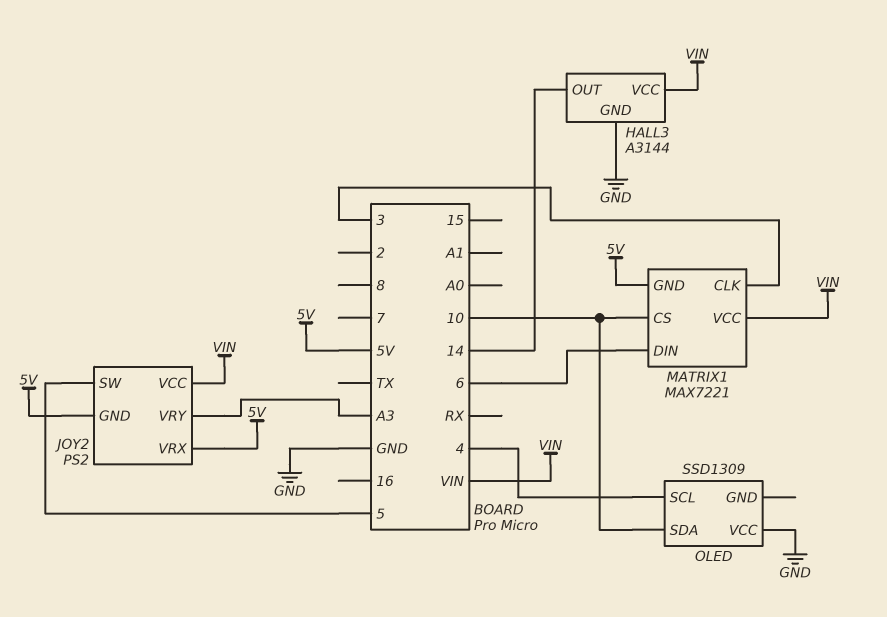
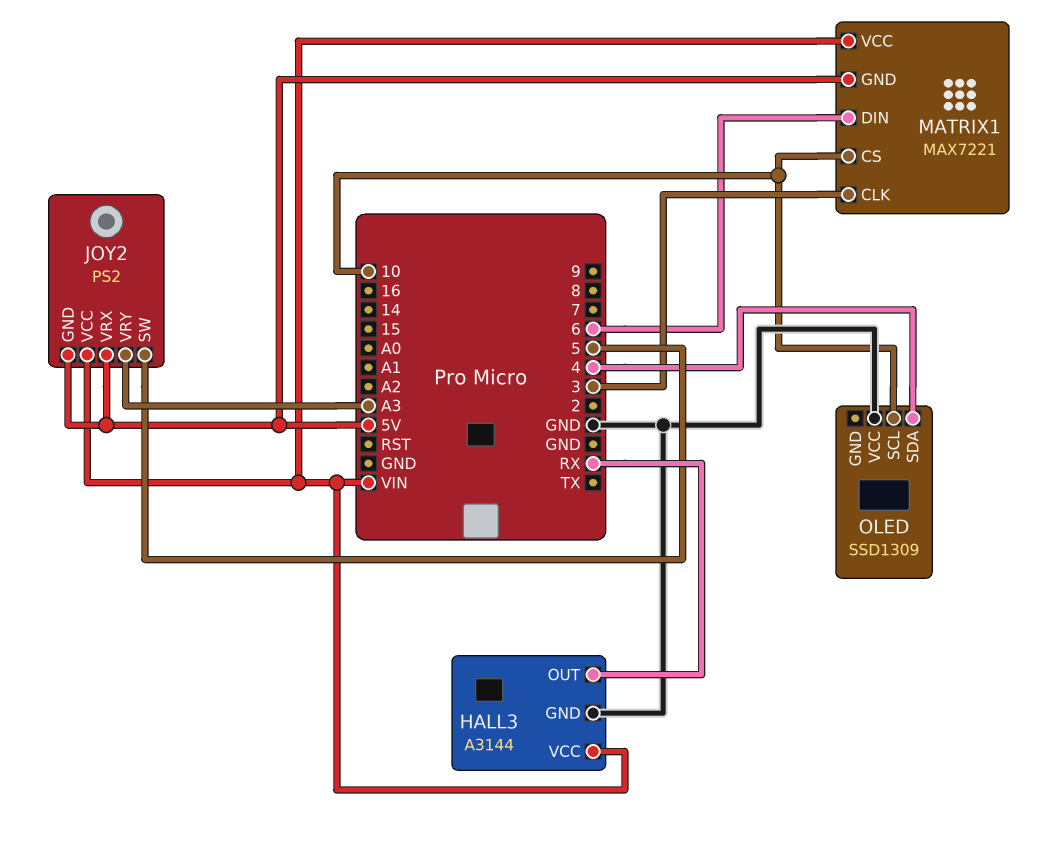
HALL3 pin OUT: 14 -> RX
OLED pin SCL: 4 -> 10
OLED pin SDA: 10 -> 4

